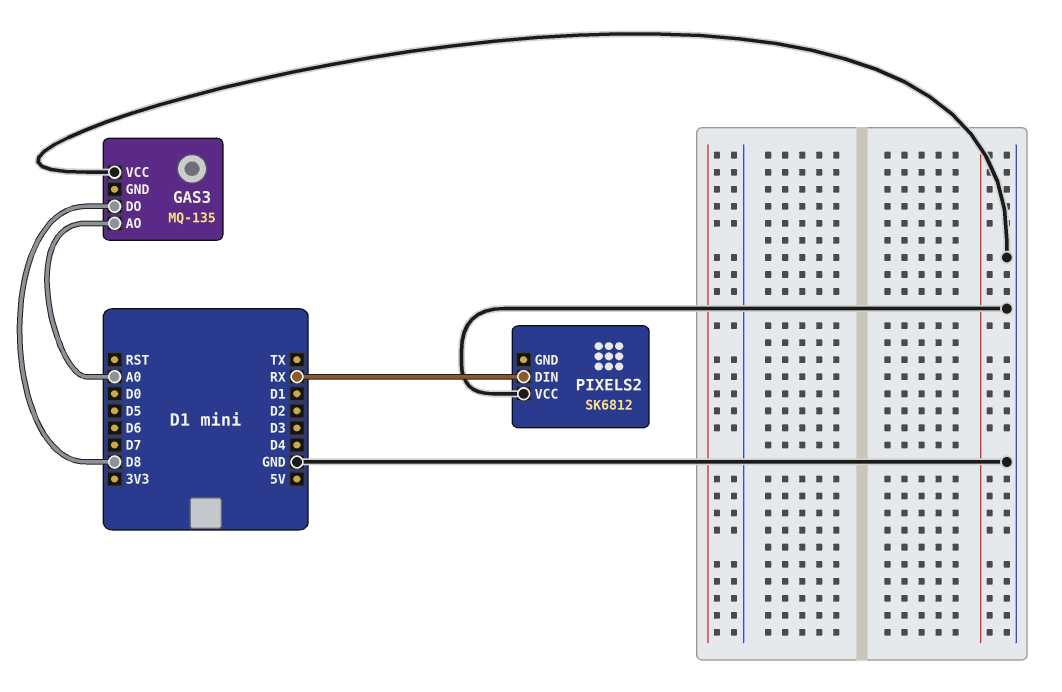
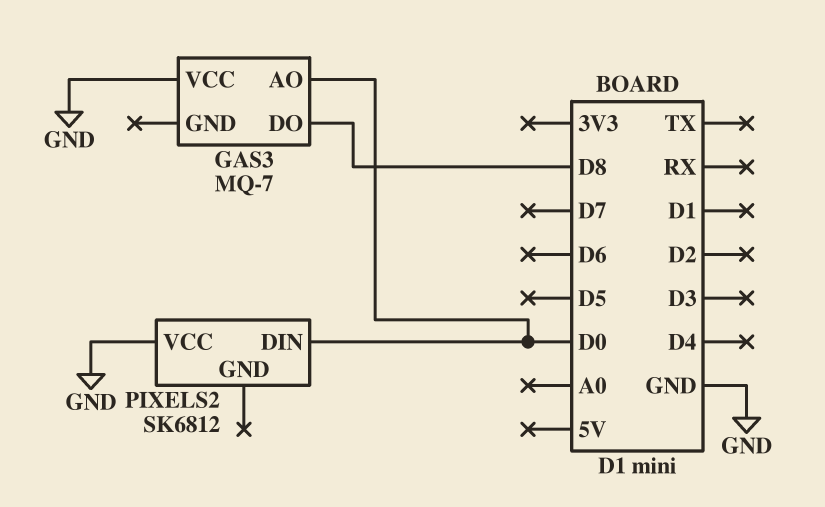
GAS3: MQ-135 -> MQ-7
GAS3 pin AO: A0 -> D0
PIXELS2 pin DIN: RX -> D0

